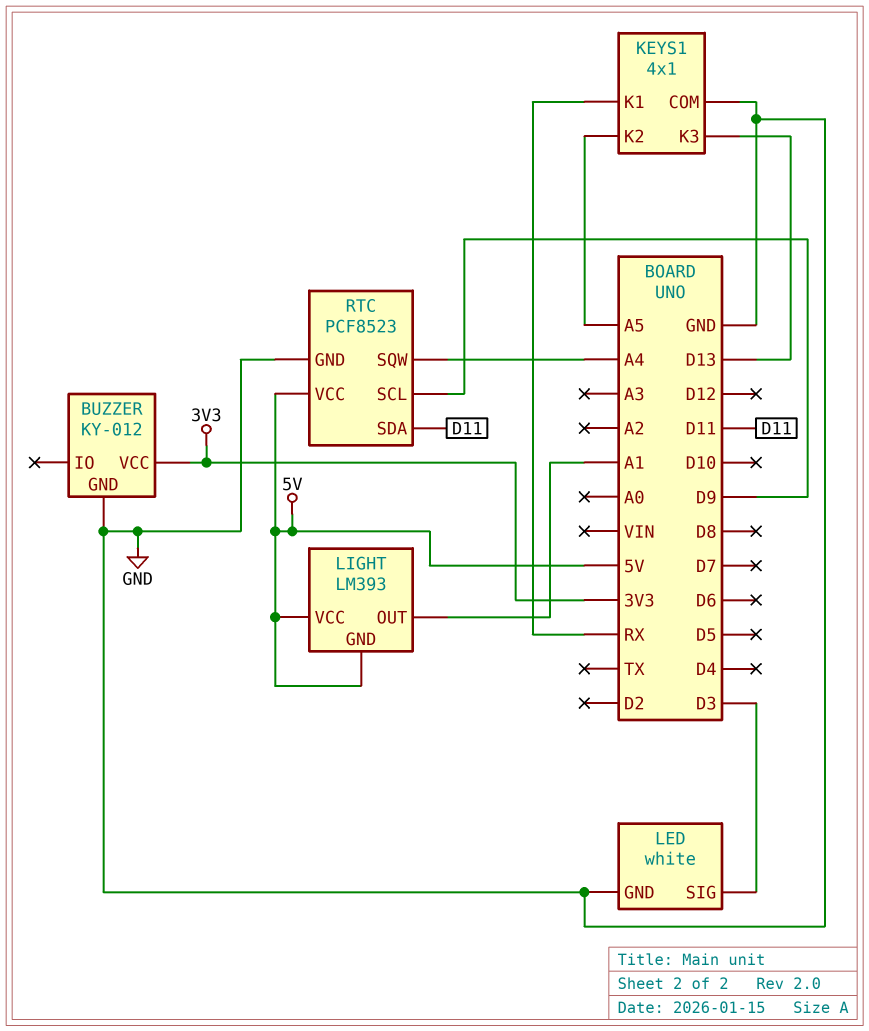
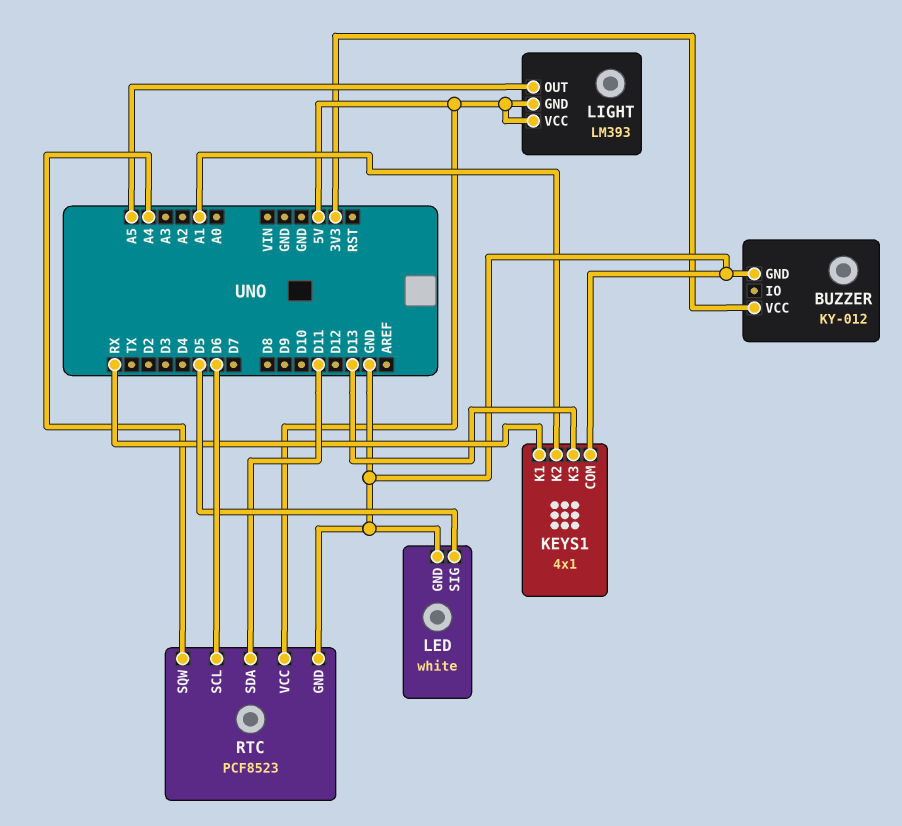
KEYS1 pin K2: A5 -> A1
LED pin SIG: D3 -> D5
LIGHT pin OUT: A1 -> A5
RTC pin SCL: D9 -> D6

